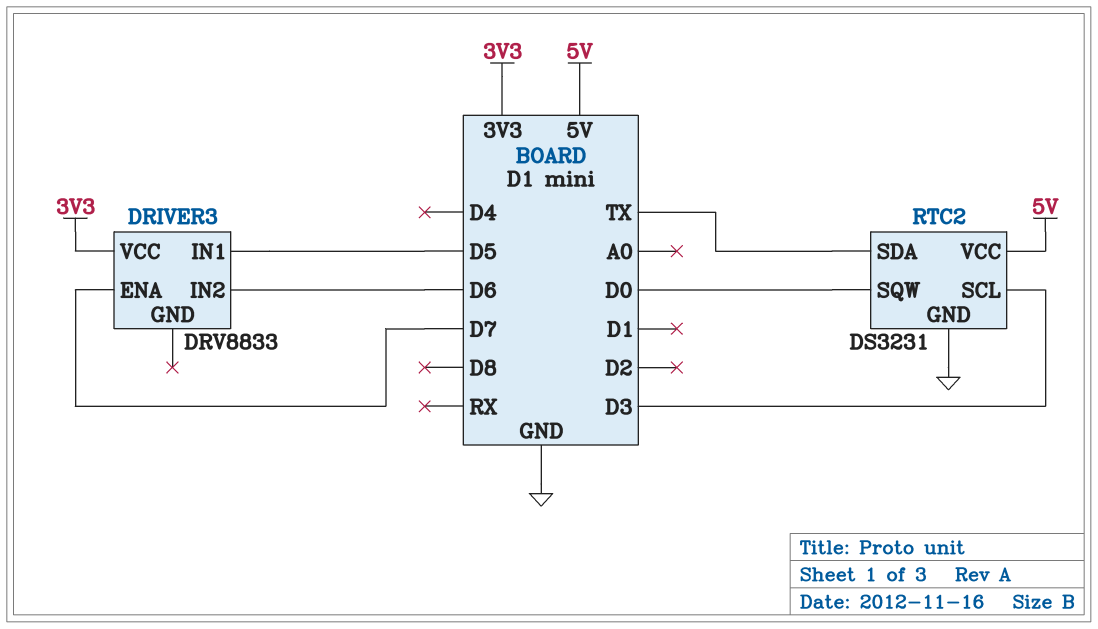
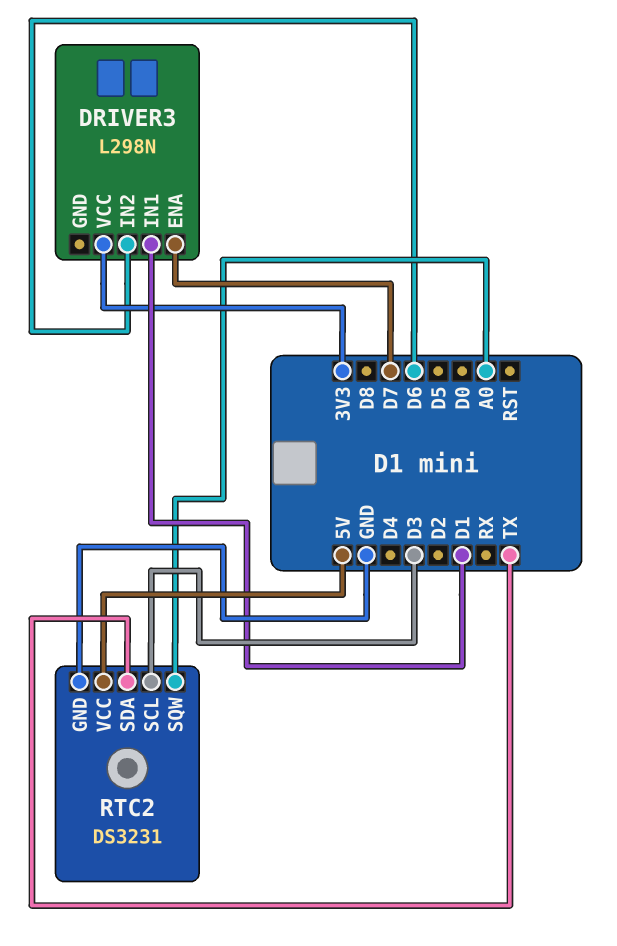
DRIVER3: DRV8833 -> L298N
DRIVER3 pin IN1: D5 -> D1
RTC2 pin SQW: D0 -> A0

